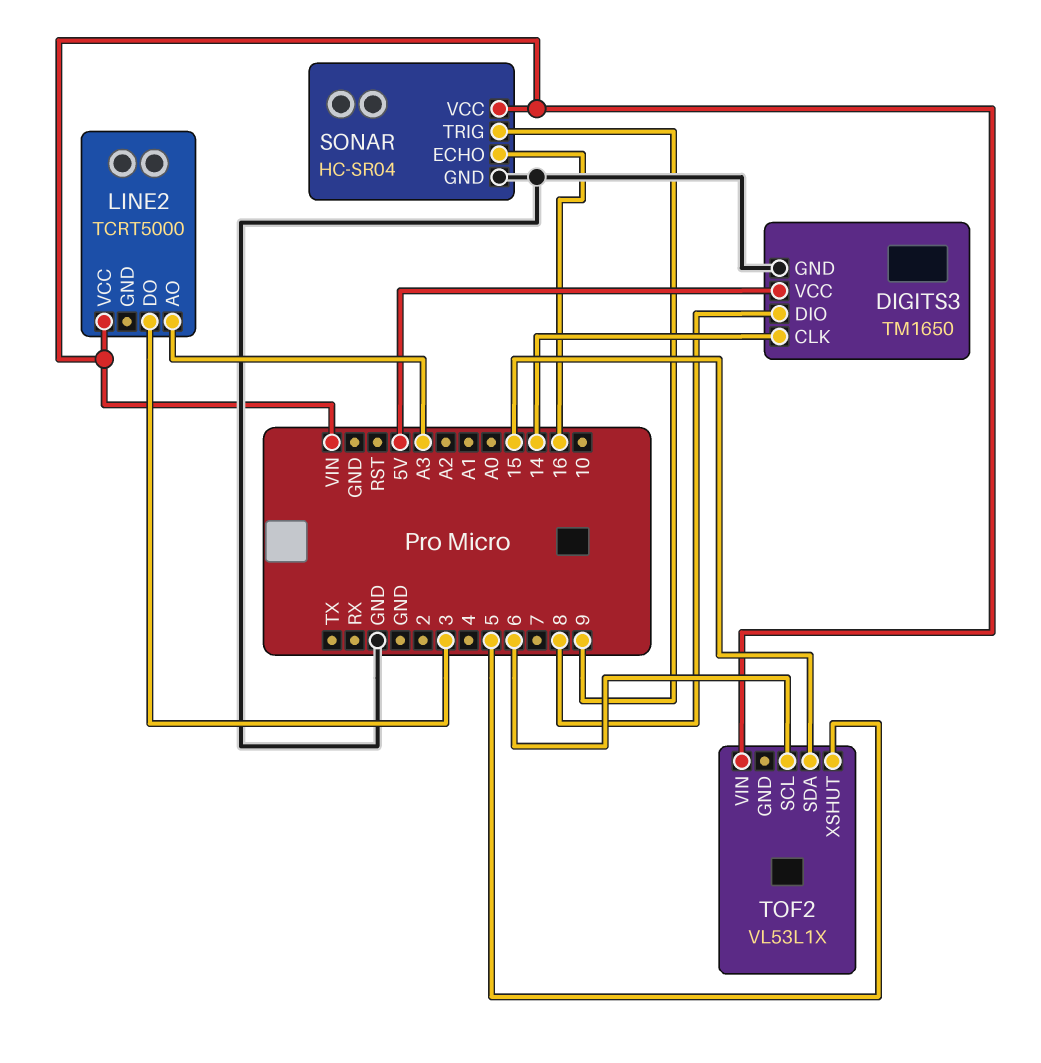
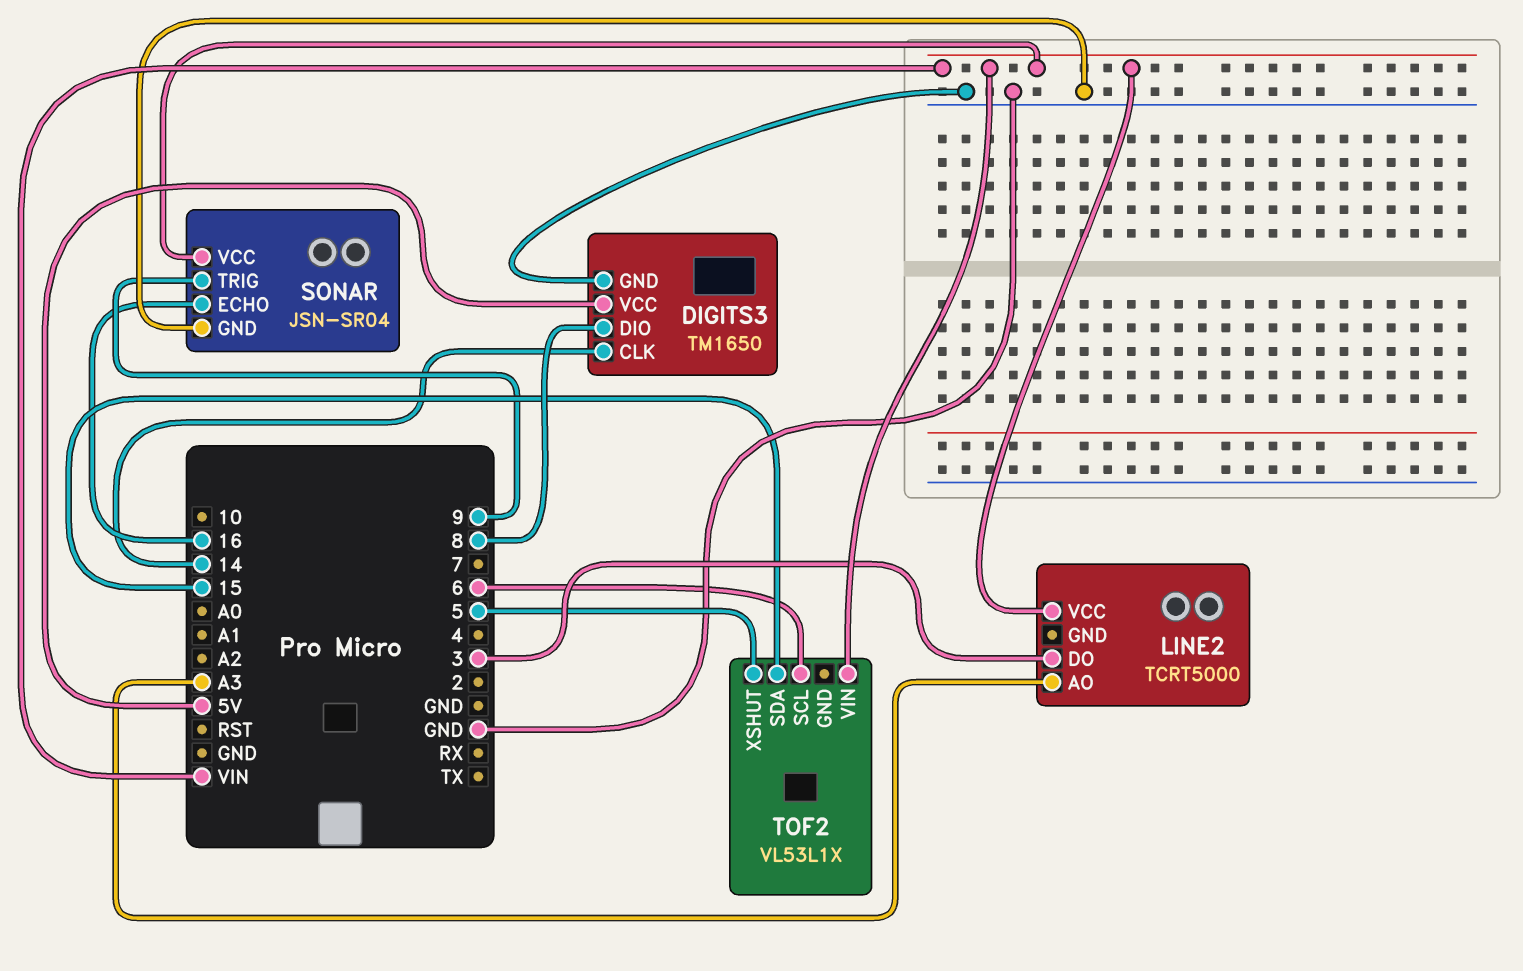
SONAR: HC-SR04 -> JSN-SR04

